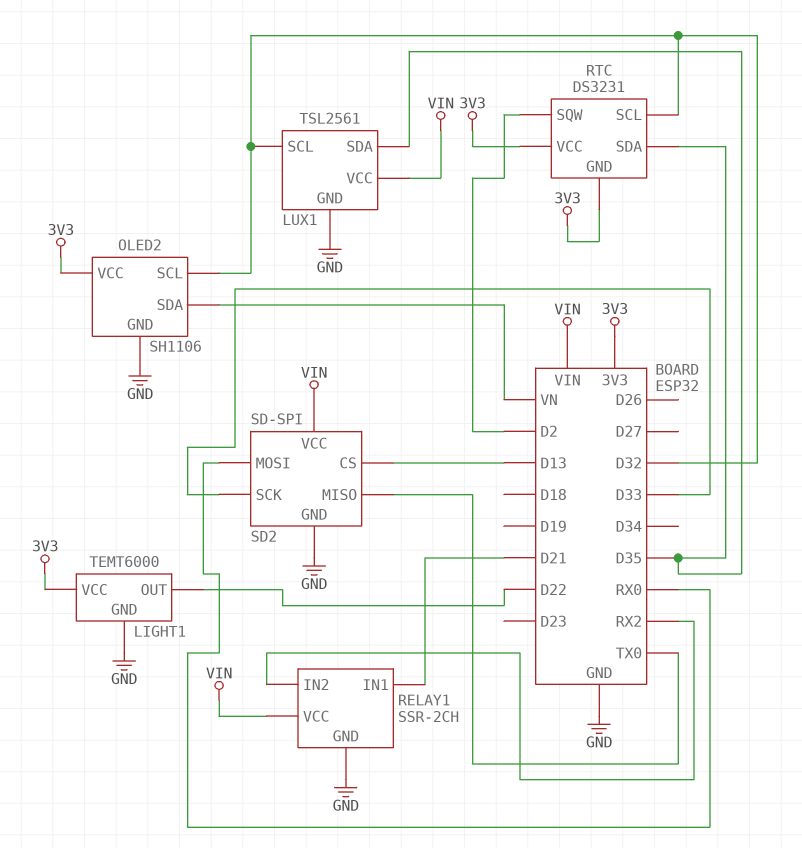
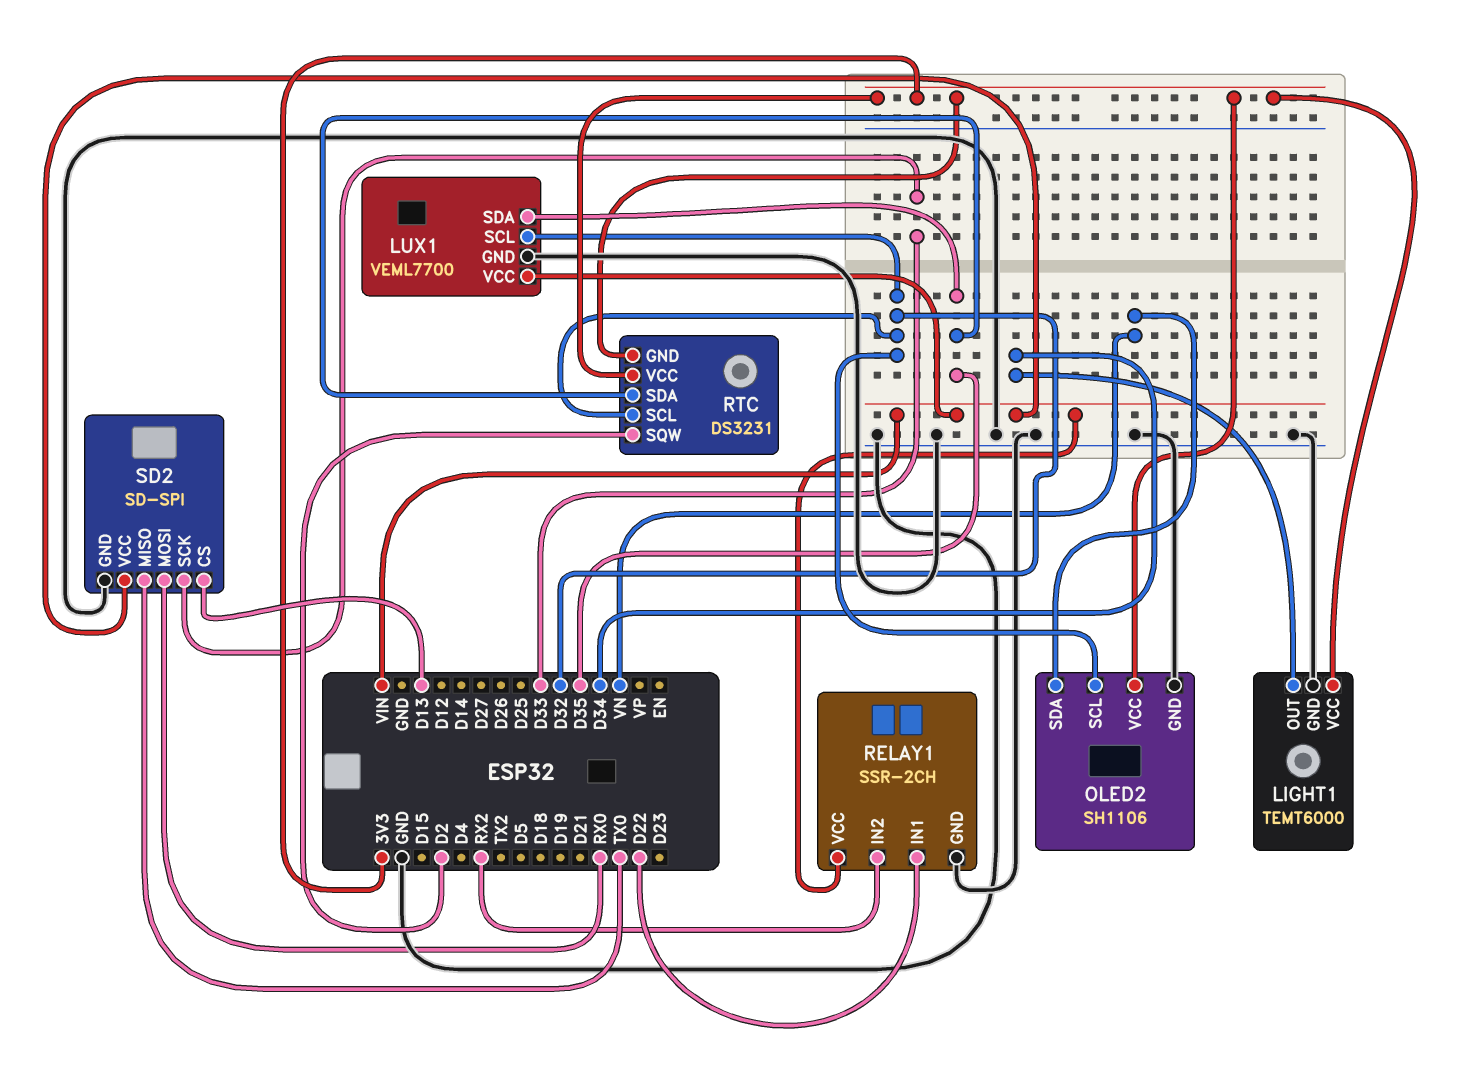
LIGHT1 pin OUT: D22 -> D34
LUX1: TSL2561 -> VEML7700
RELAY1 pin IN1: D21 -> D22

